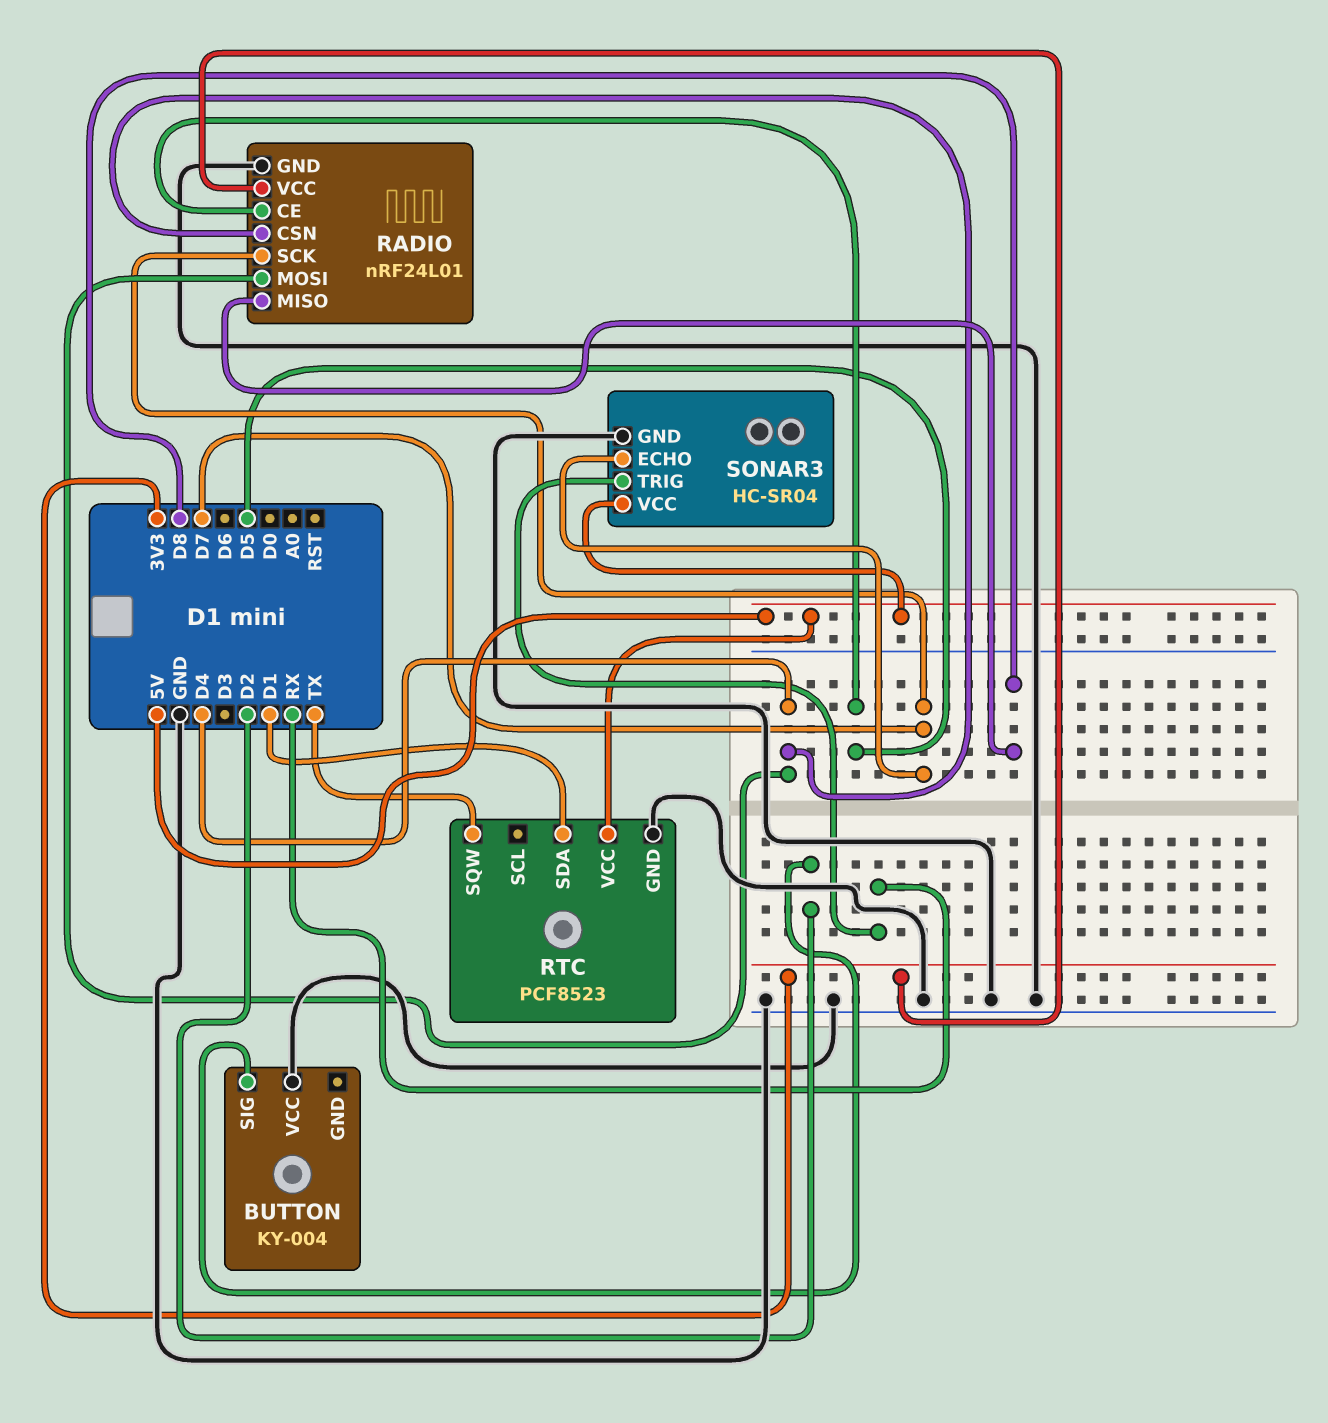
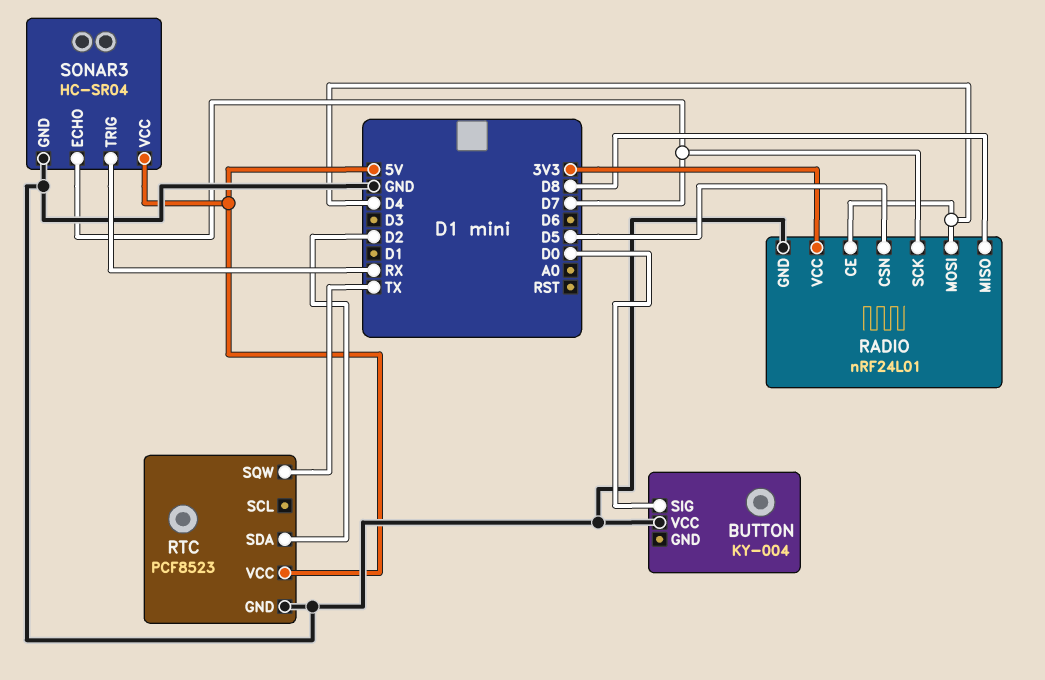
BUTTON pin SIG: D2 -> D0
RADIO pin CE: D5 -> D4
RADIO pin CSN: D4 -> D5
RTC pin SDA: D1 -> D2

